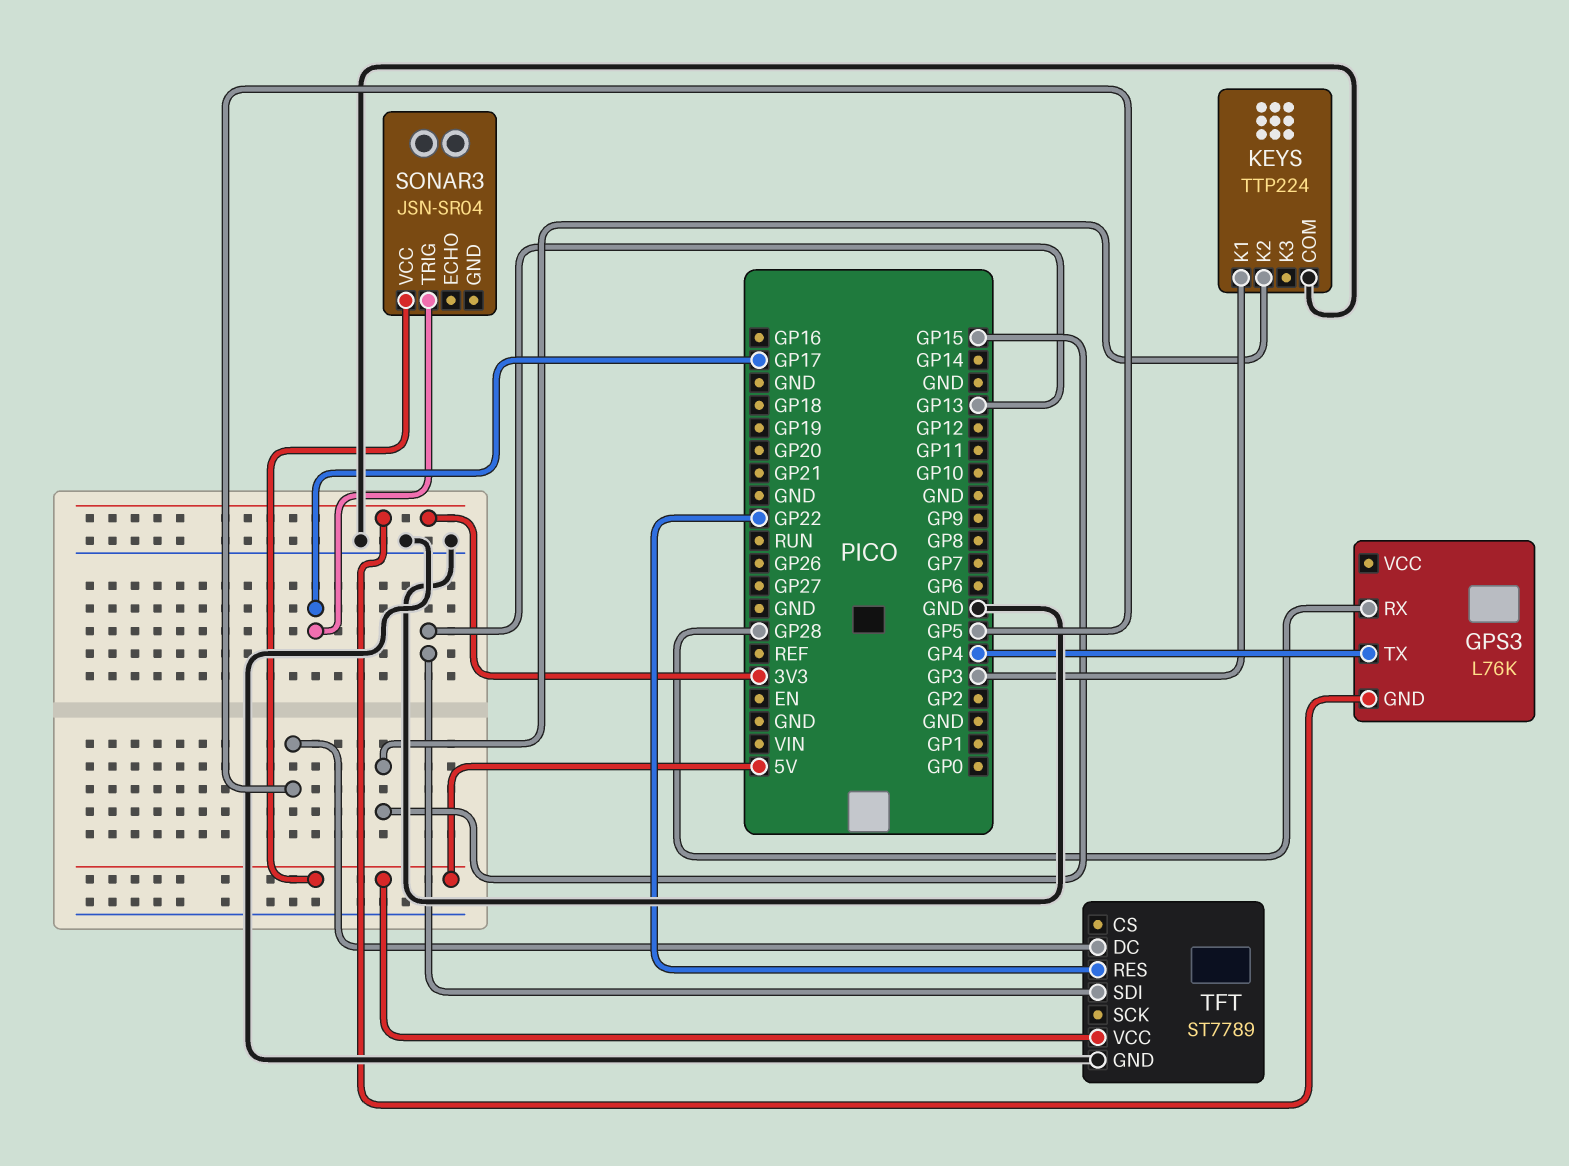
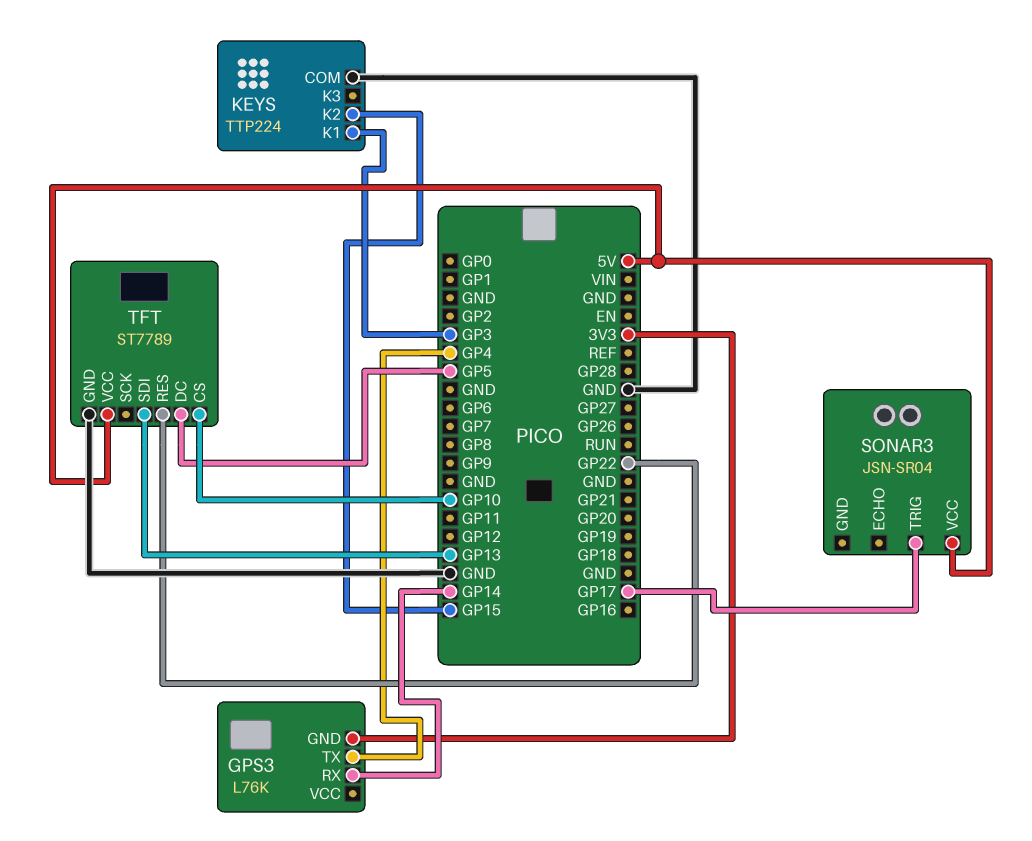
GPS3 pin RX: GP28 -> GP14
TFT pin CS: none -> GP10

